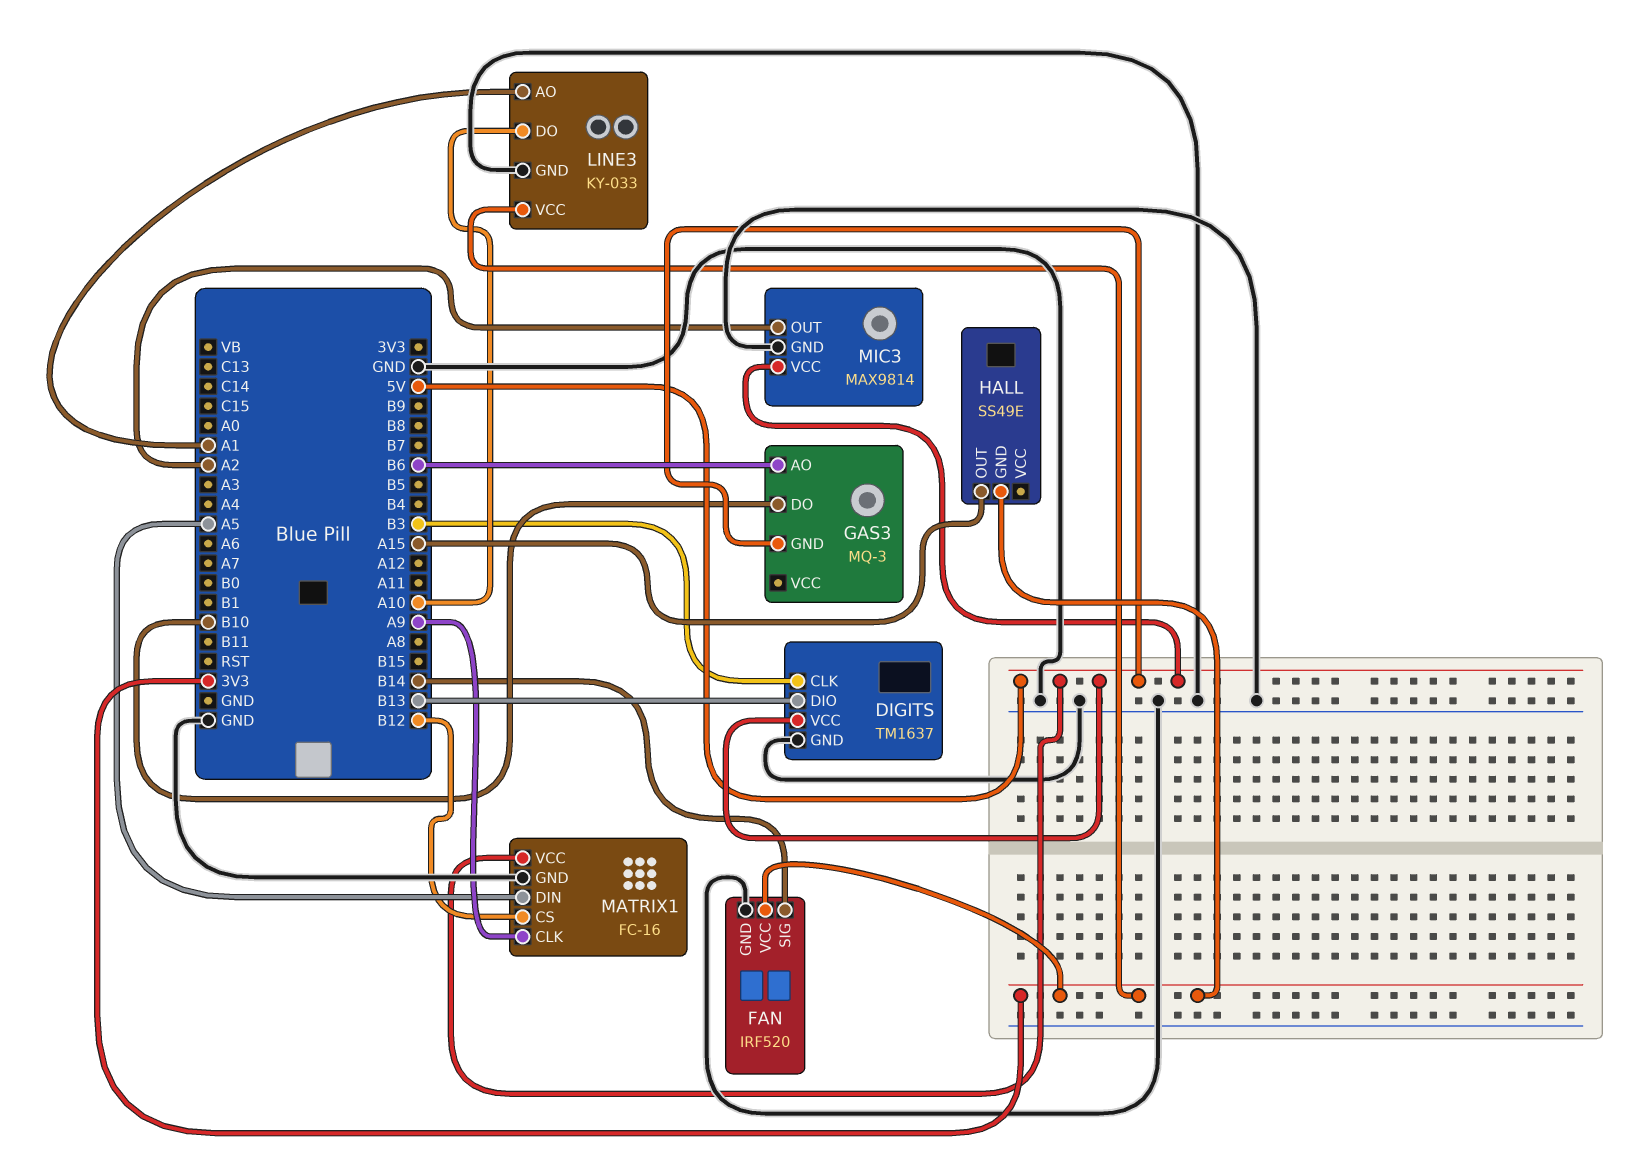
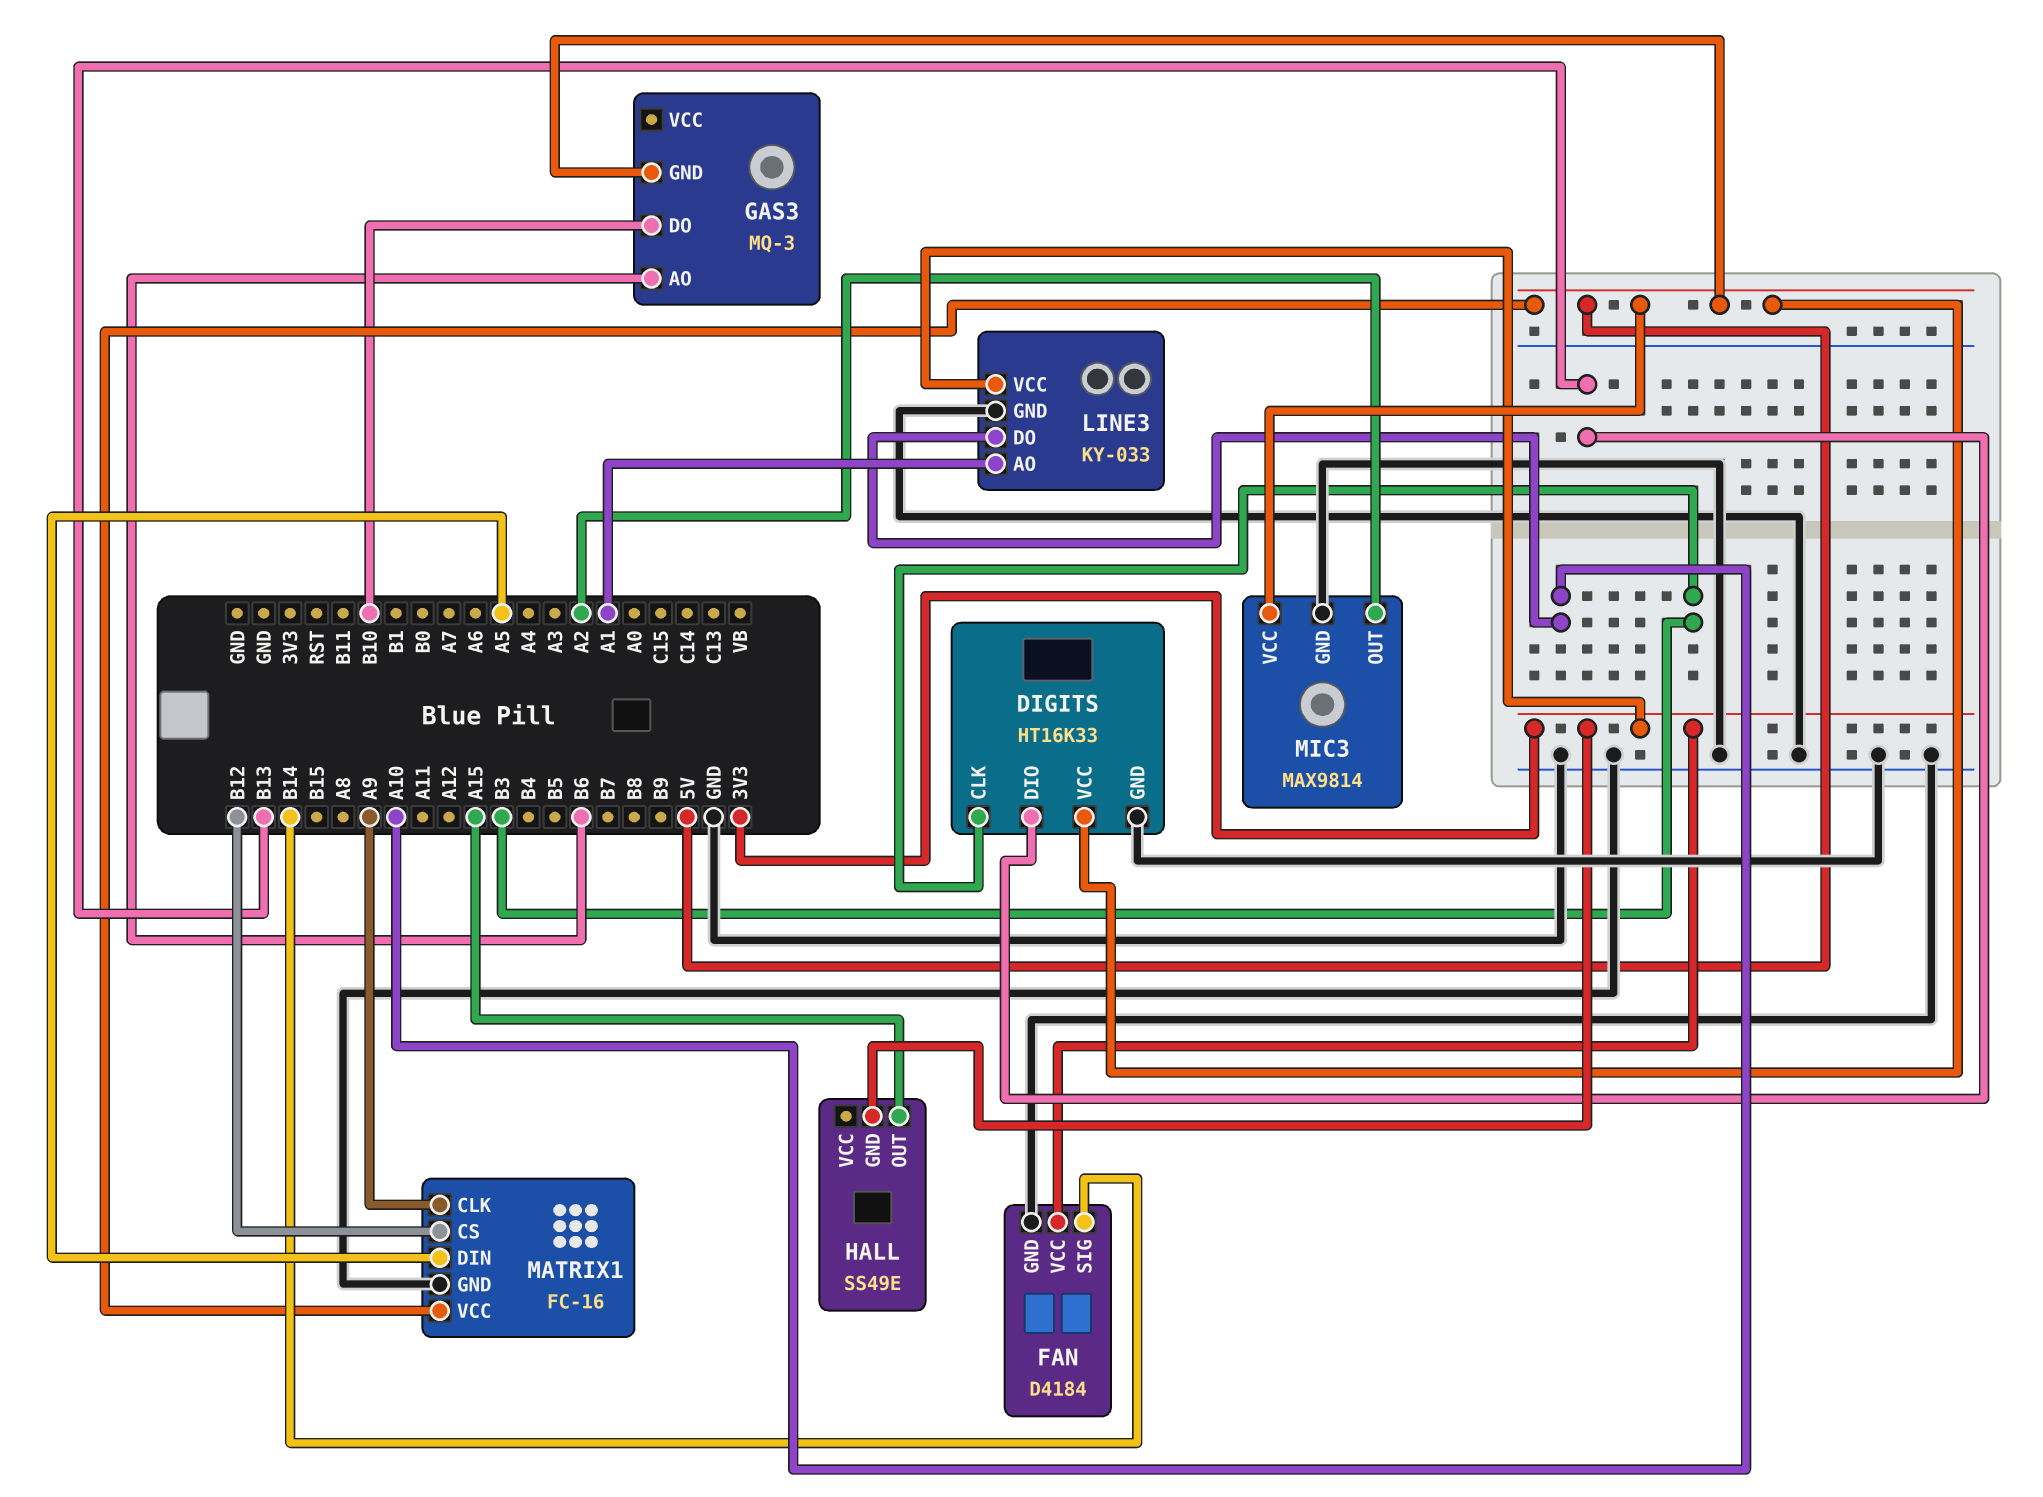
DIGITS: TM1637 -> HT16K33
FAN: IRF520 -> D4184

